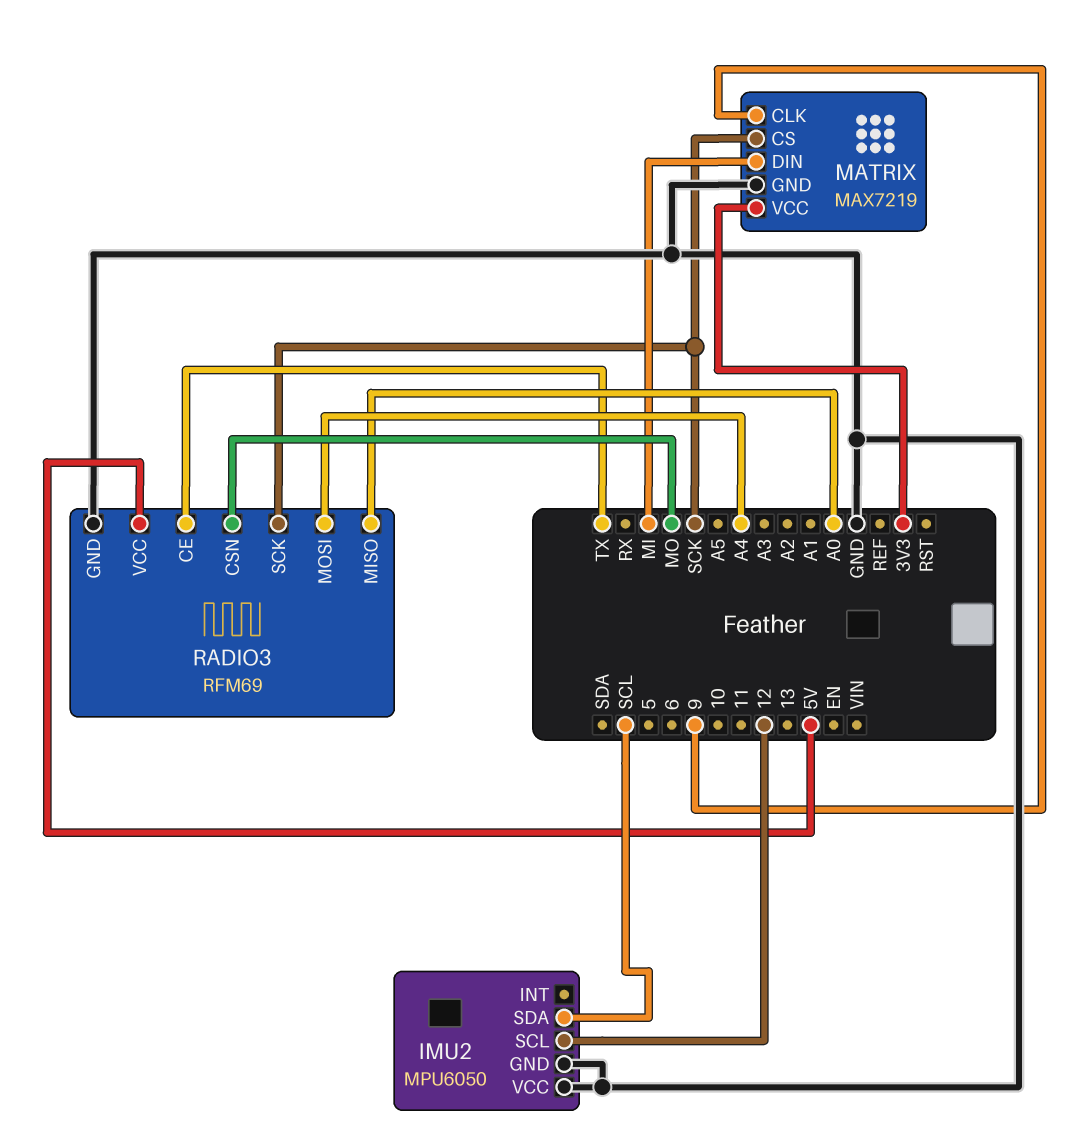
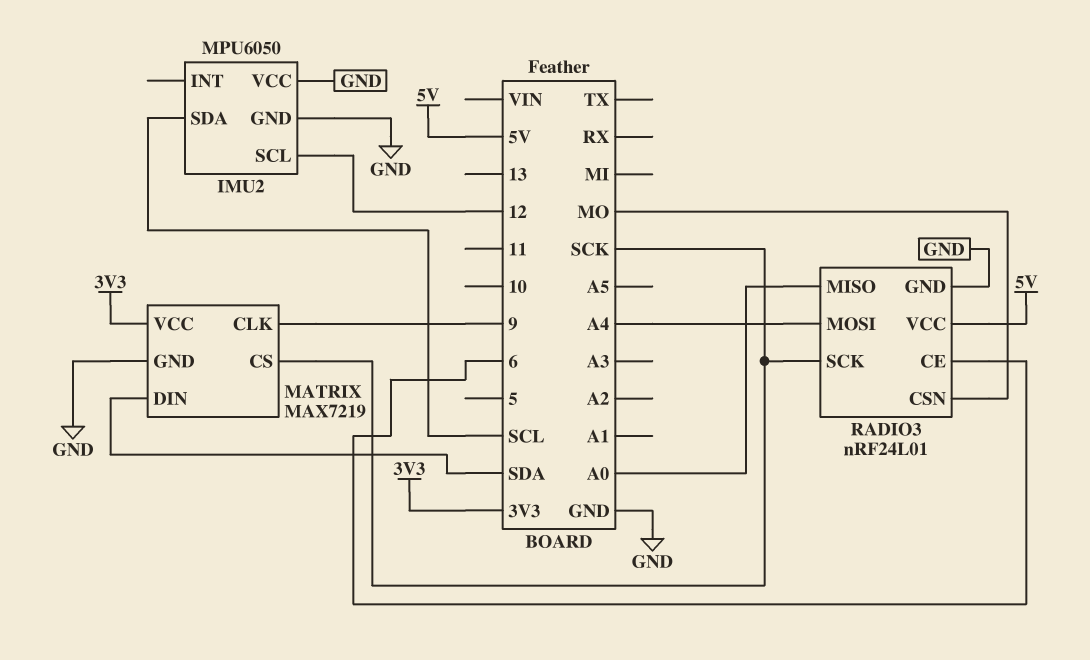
MATRIX pin DIN: MI -> SDA
RADIO3: RFM69 -> nRF24L01
RADIO3 pin CE: TX -> 6

